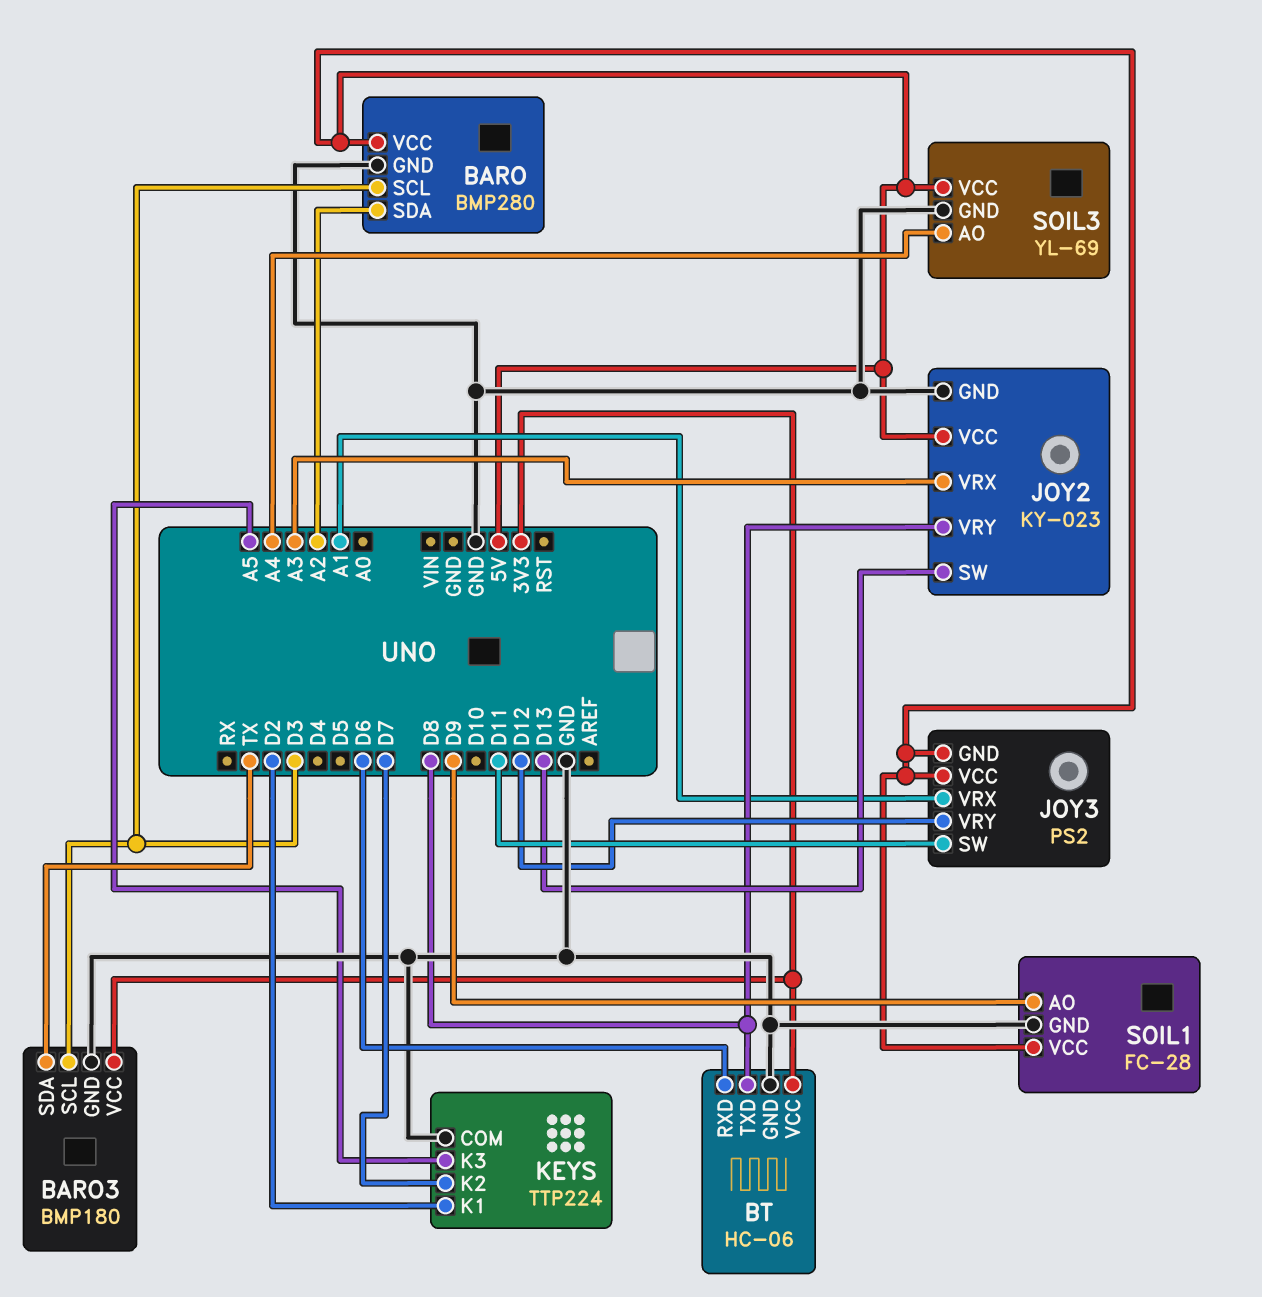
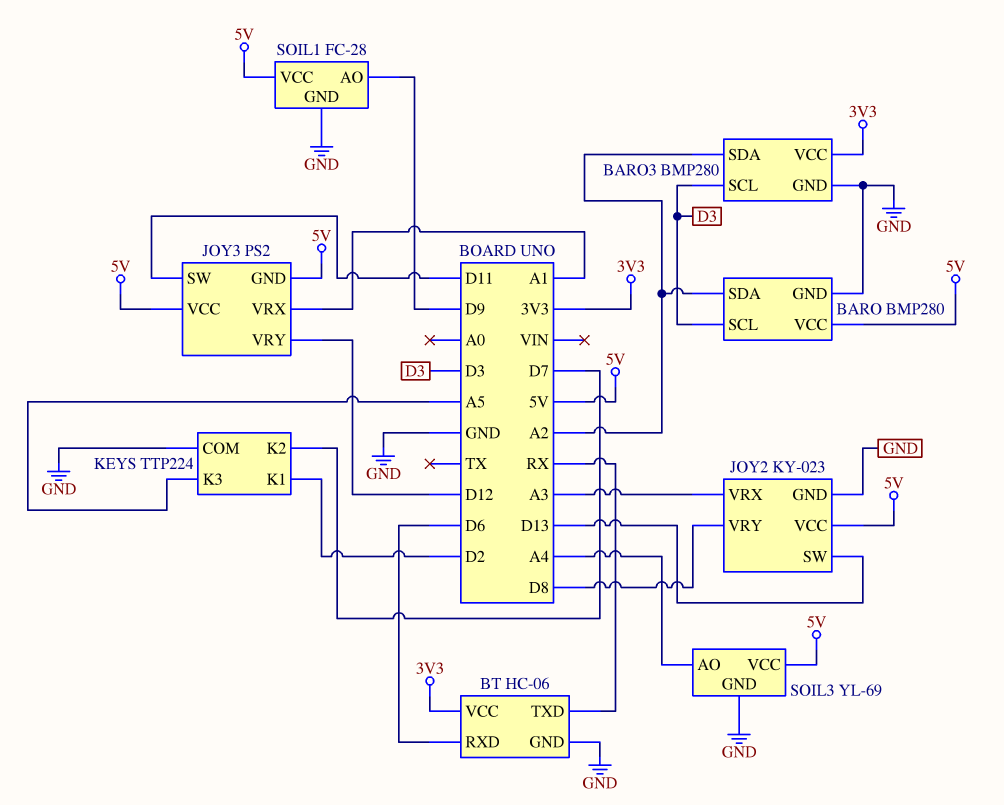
BARO3: BMP180 -> BMP280
BARO3 pin SDA: TX -> A2
BT pin TXD: D8 -> RX

